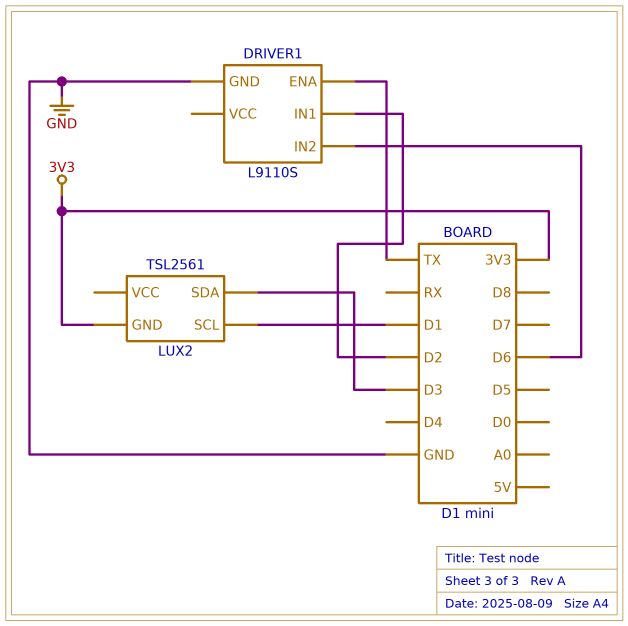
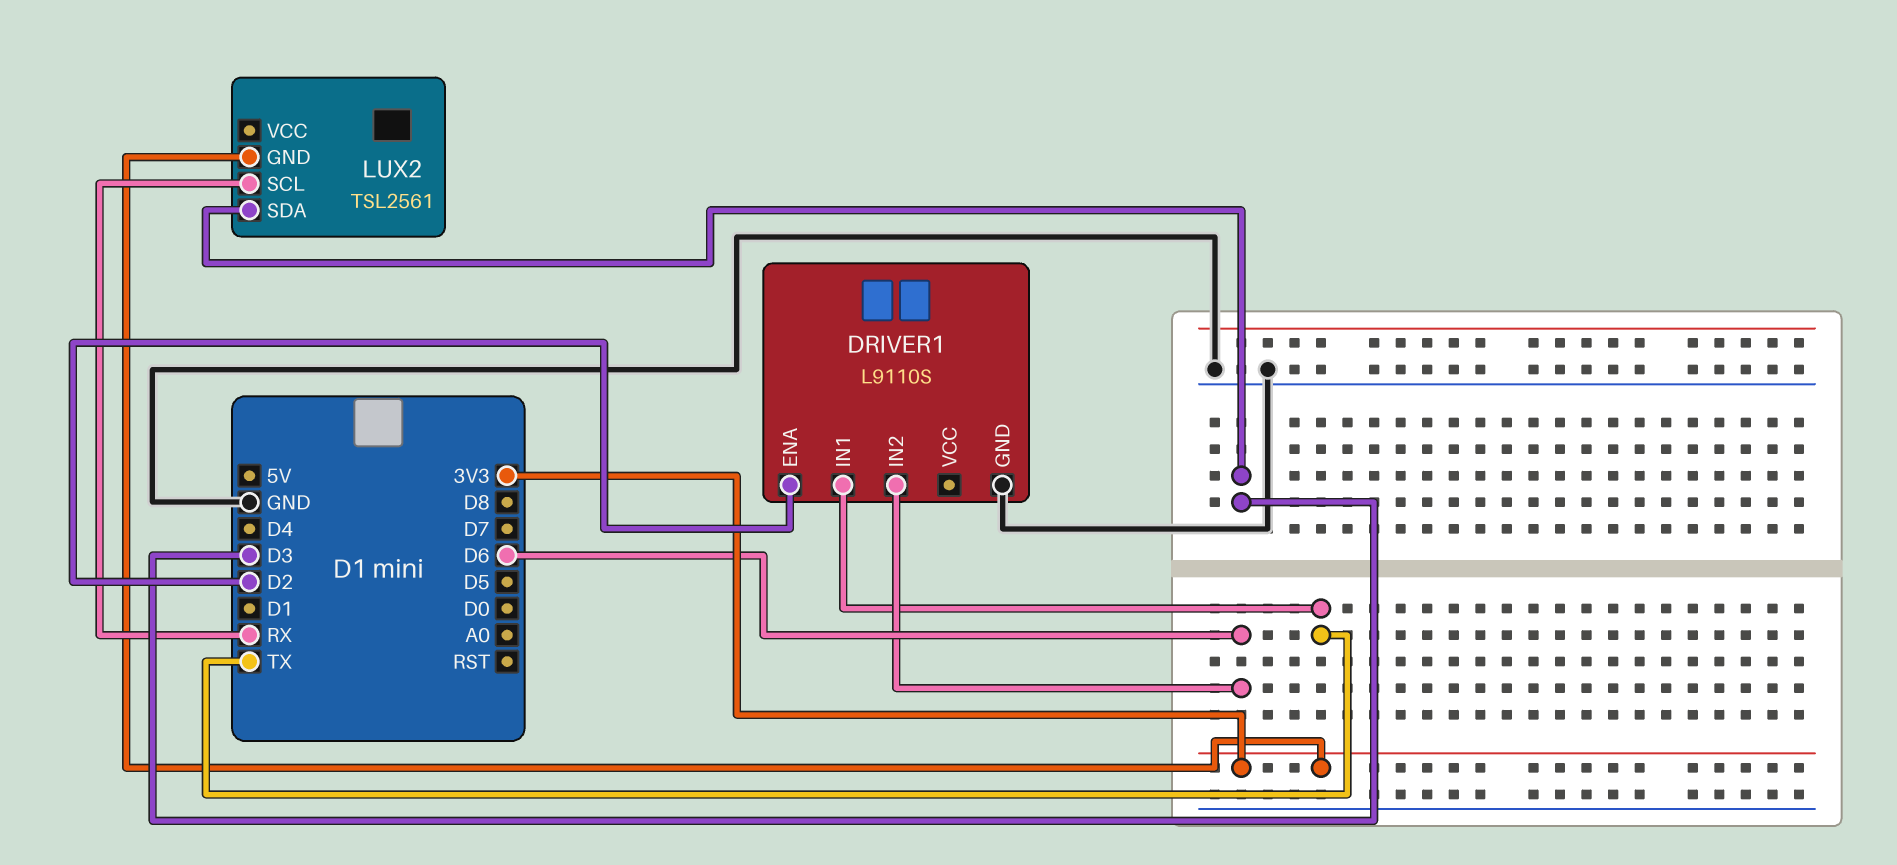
DRIVER1 pin ENA: TX -> D2
DRIVER1 pin IN1: D2 -> TX
LUX2 pin SCL: D1 -> RX

